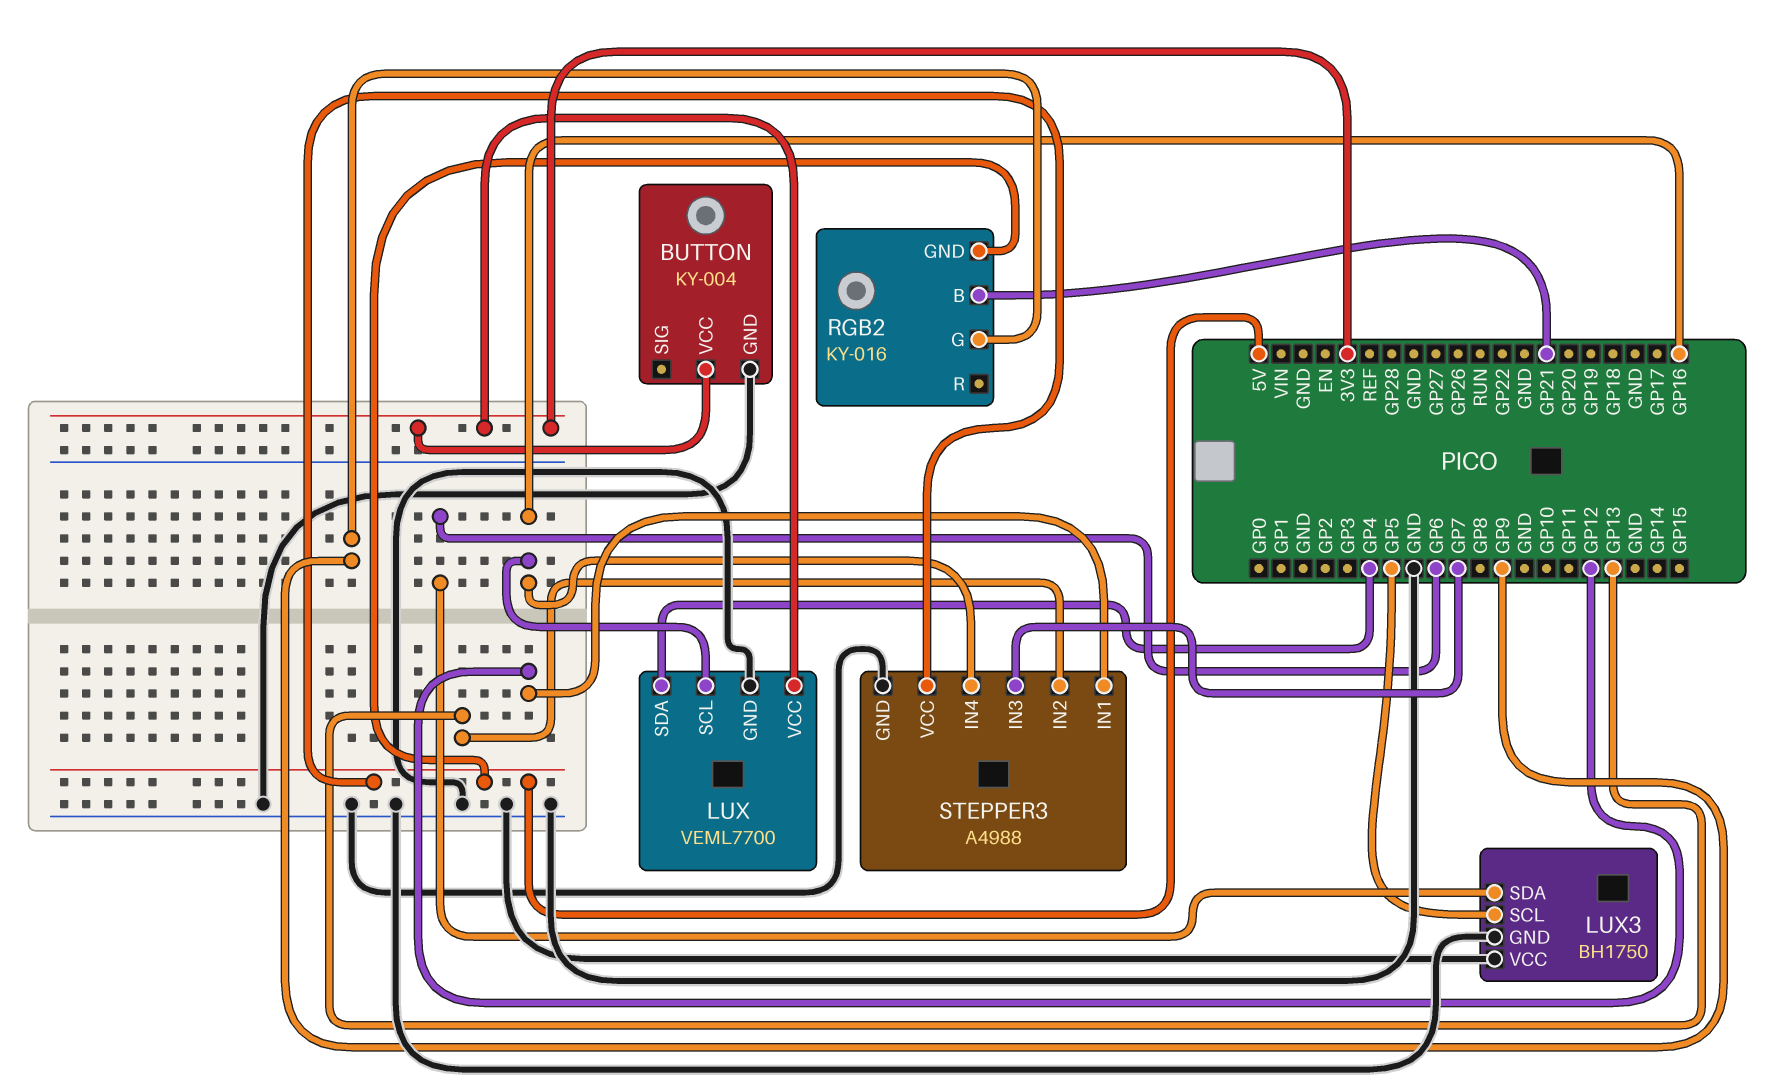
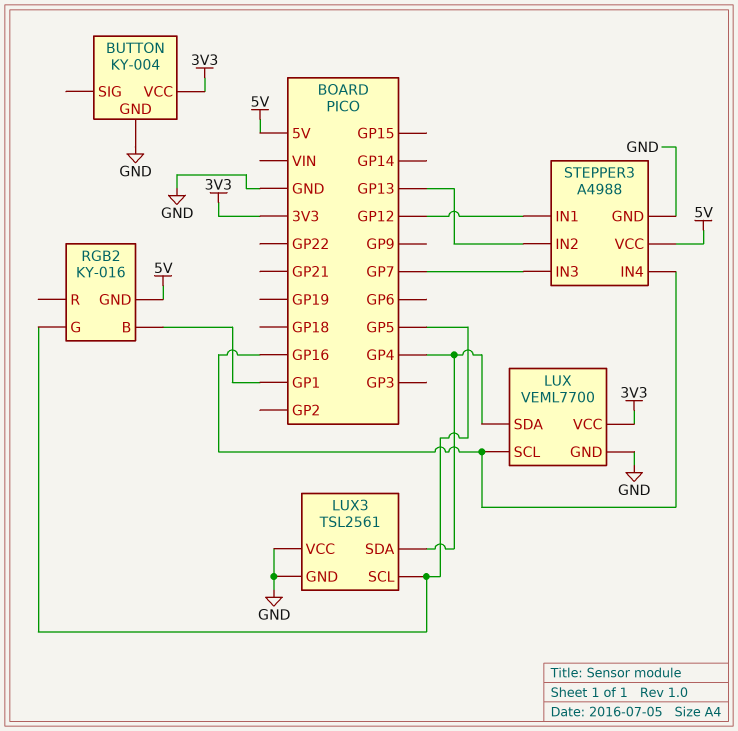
LUX3: BH1750 -> TSL2561
LUX3 pin SDA: GP6 -> GP4
RGB2 pin B: GP21 -> GP1
RGB2 pin G: GP9 -> GP5

